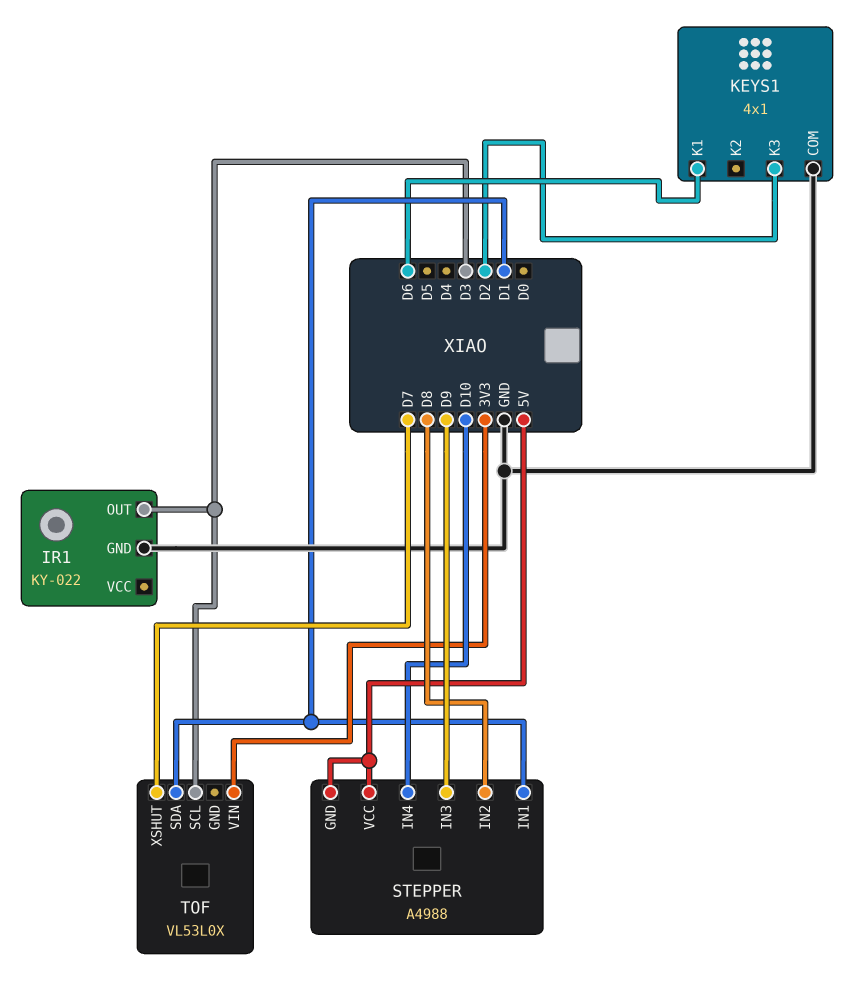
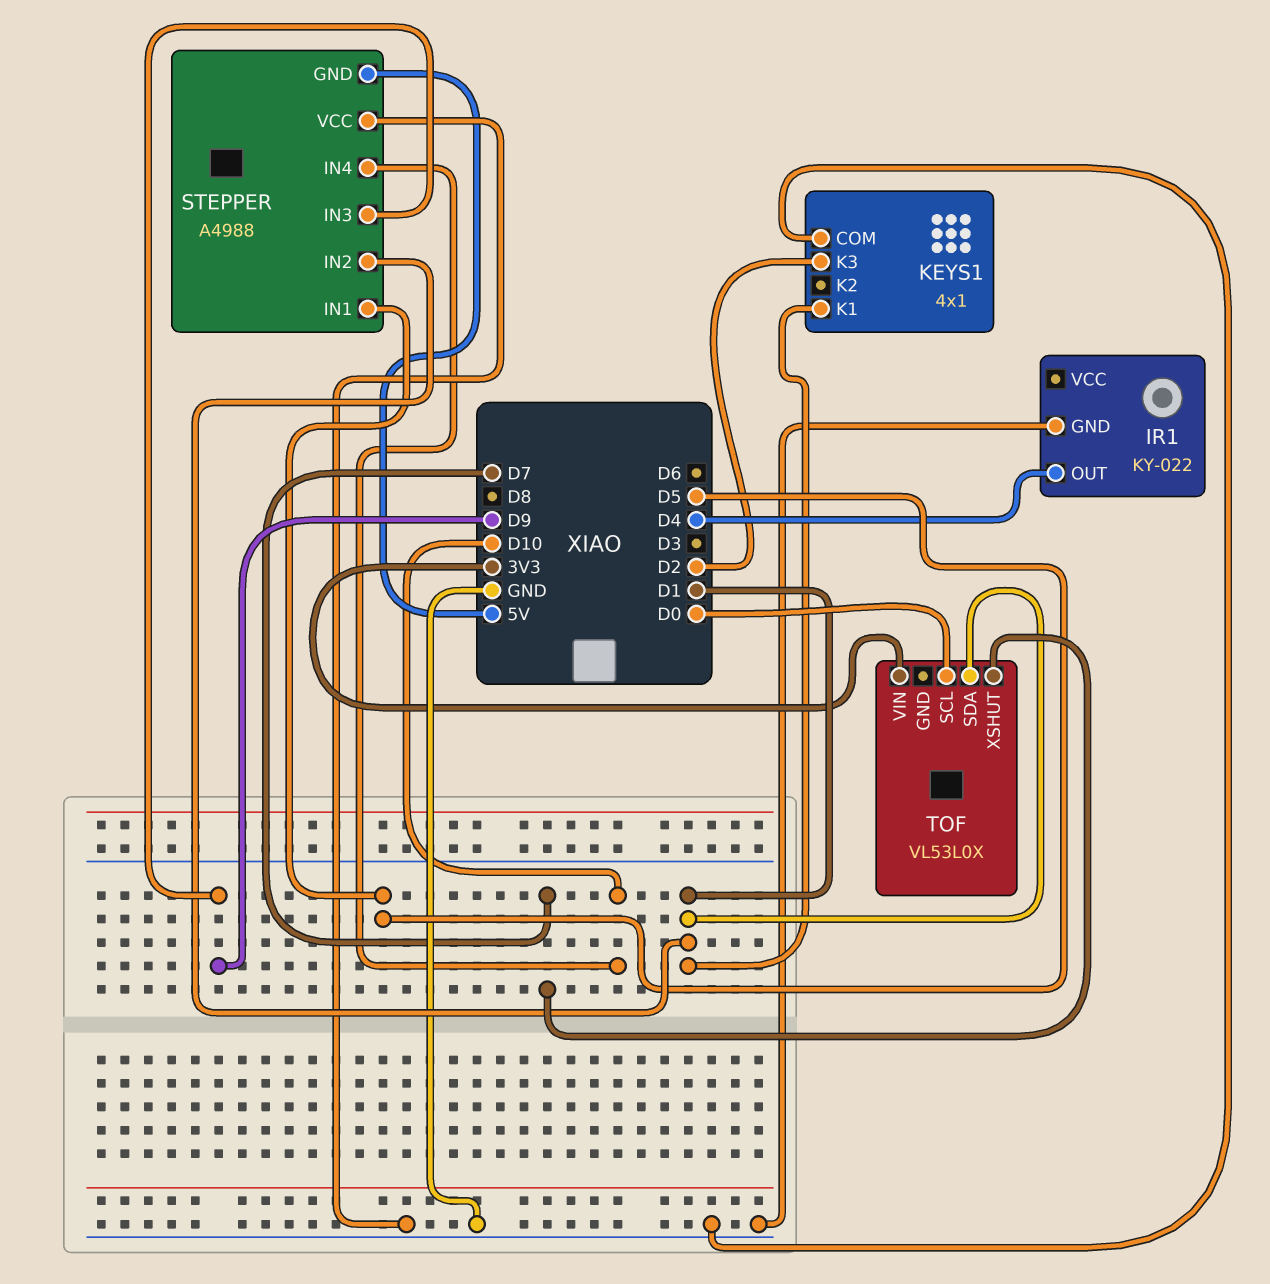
IR1 pin OUT: D3 -> D4
KEYS1 pin K1: D6 -> D1
STEPPER pin IN1: D1 -> D5
STEPPER pin IN2: D8 -> D1
STEPPER pin VCC: 5V -> GND
TOF pin SCL: D3 -> D0

